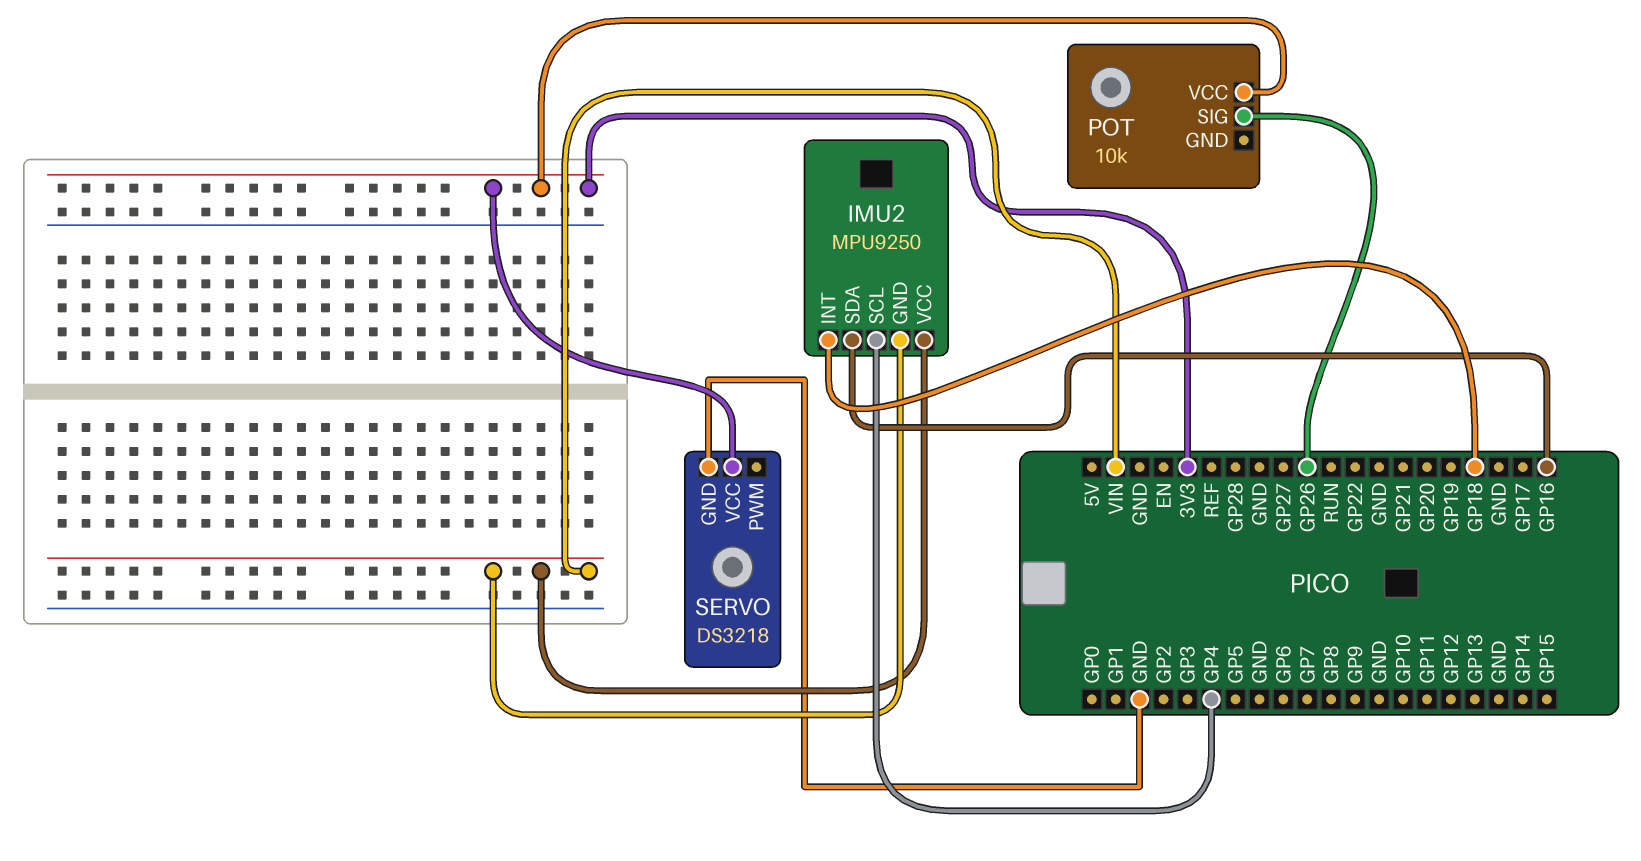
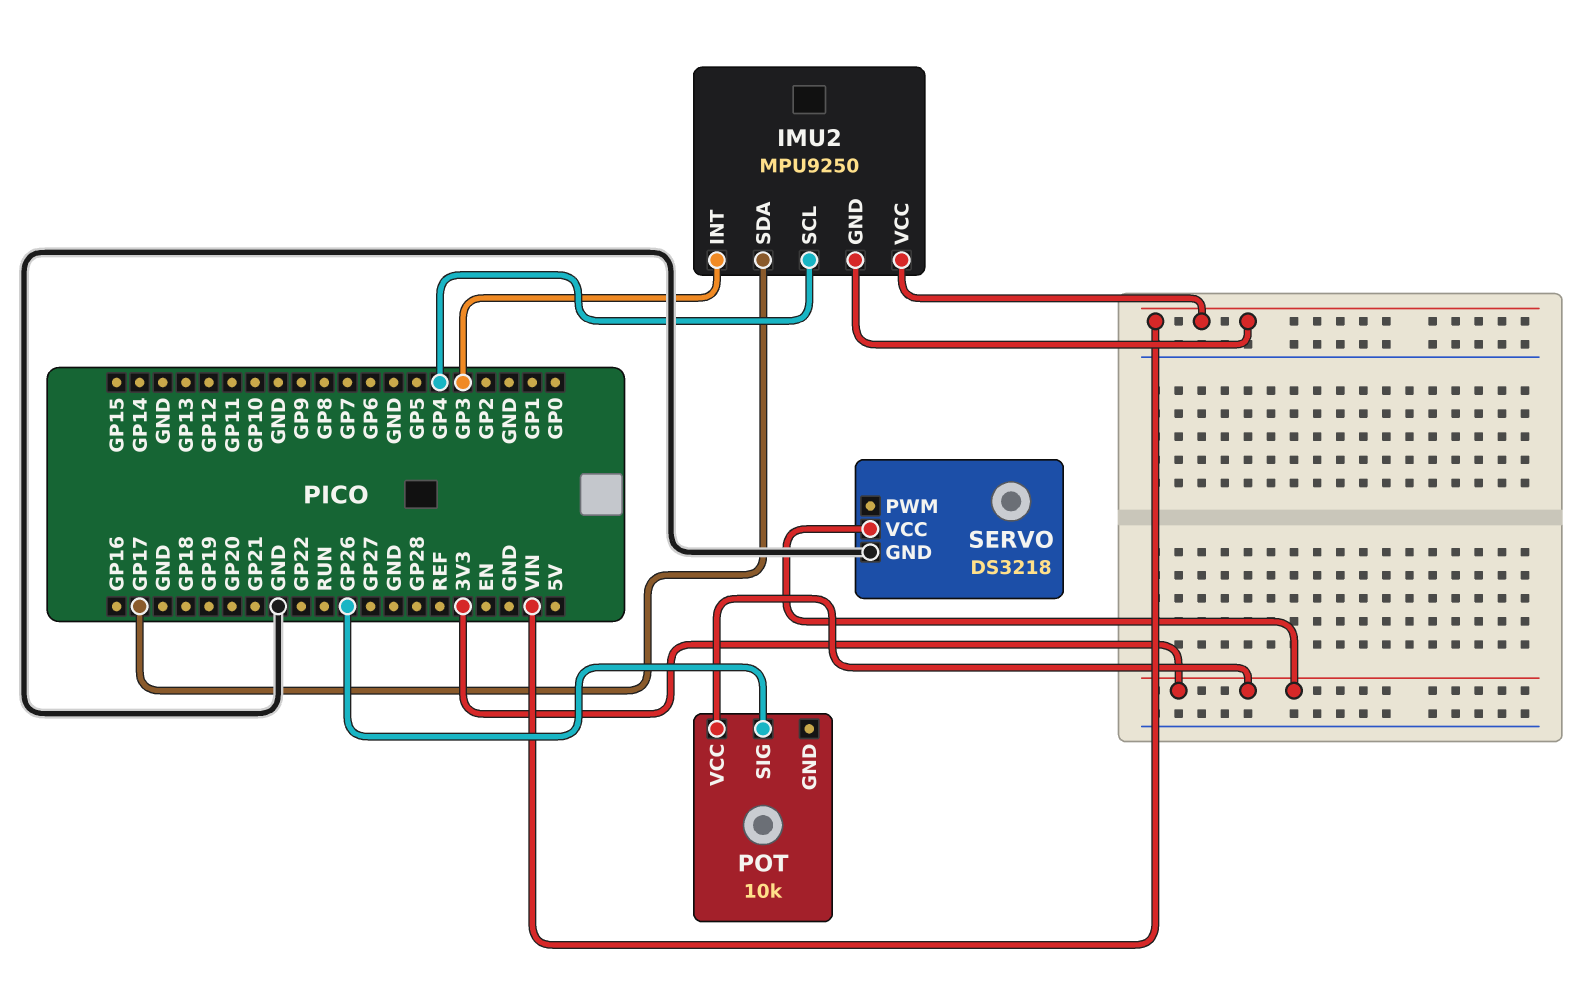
IMU2 pin INT: GP18 -> GP3
IMU2 pin SDA: GP16 -> GP17

